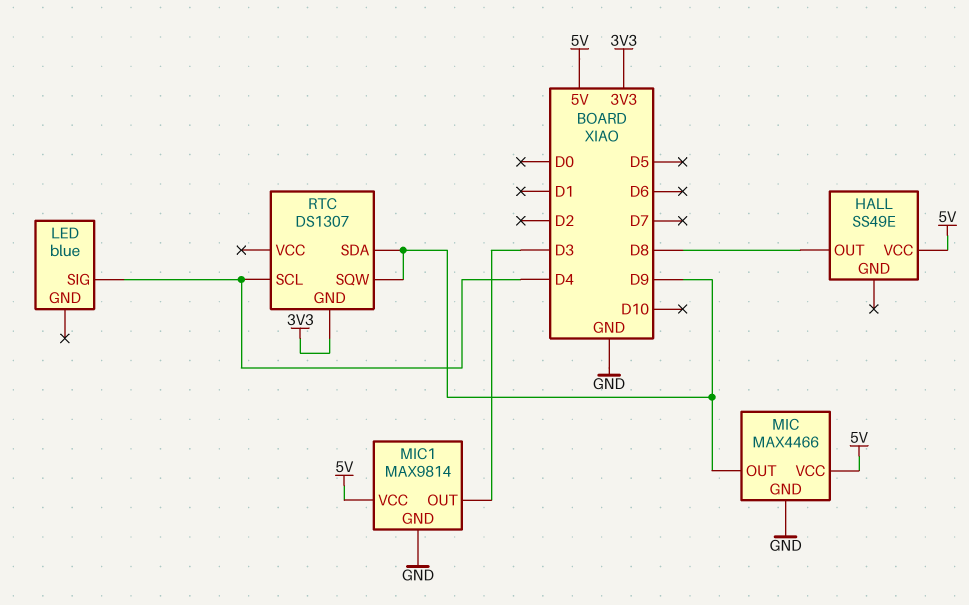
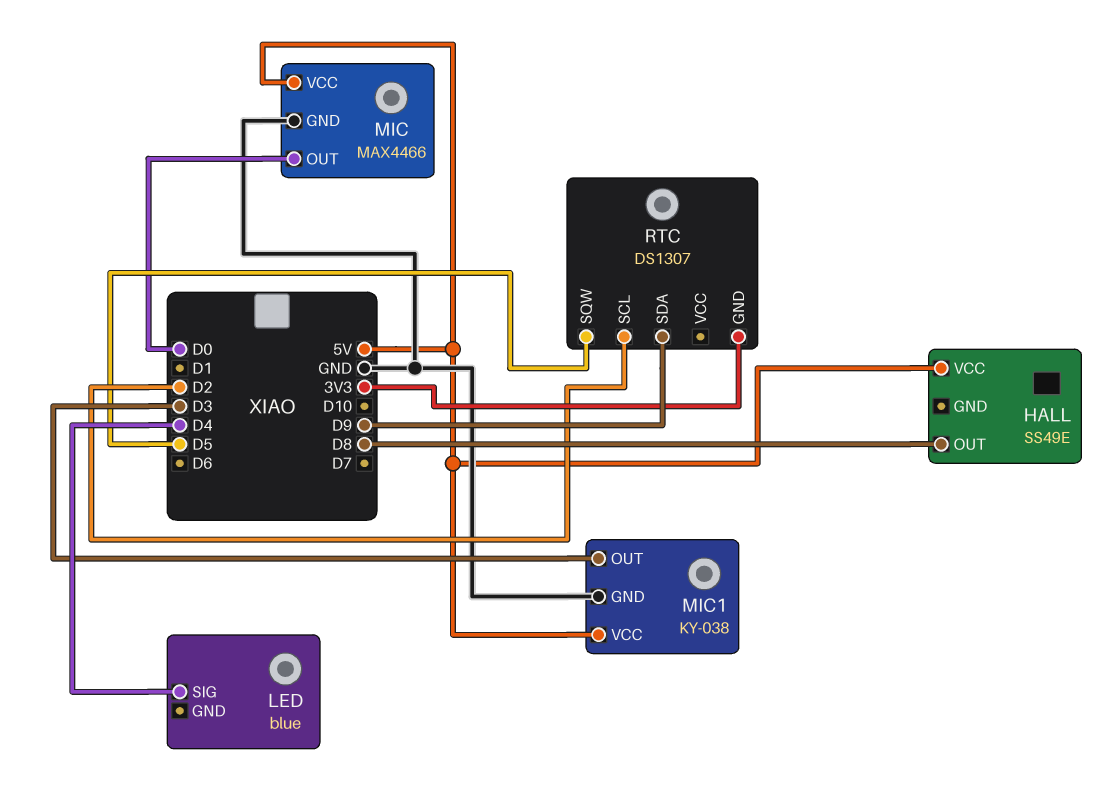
MIC pin OUT: D9 -> D0
MIC1: MAX9814 -> KY-038
RTC pin SCL: D4 -> D2
RTC pin SQW: D9 -> D5

